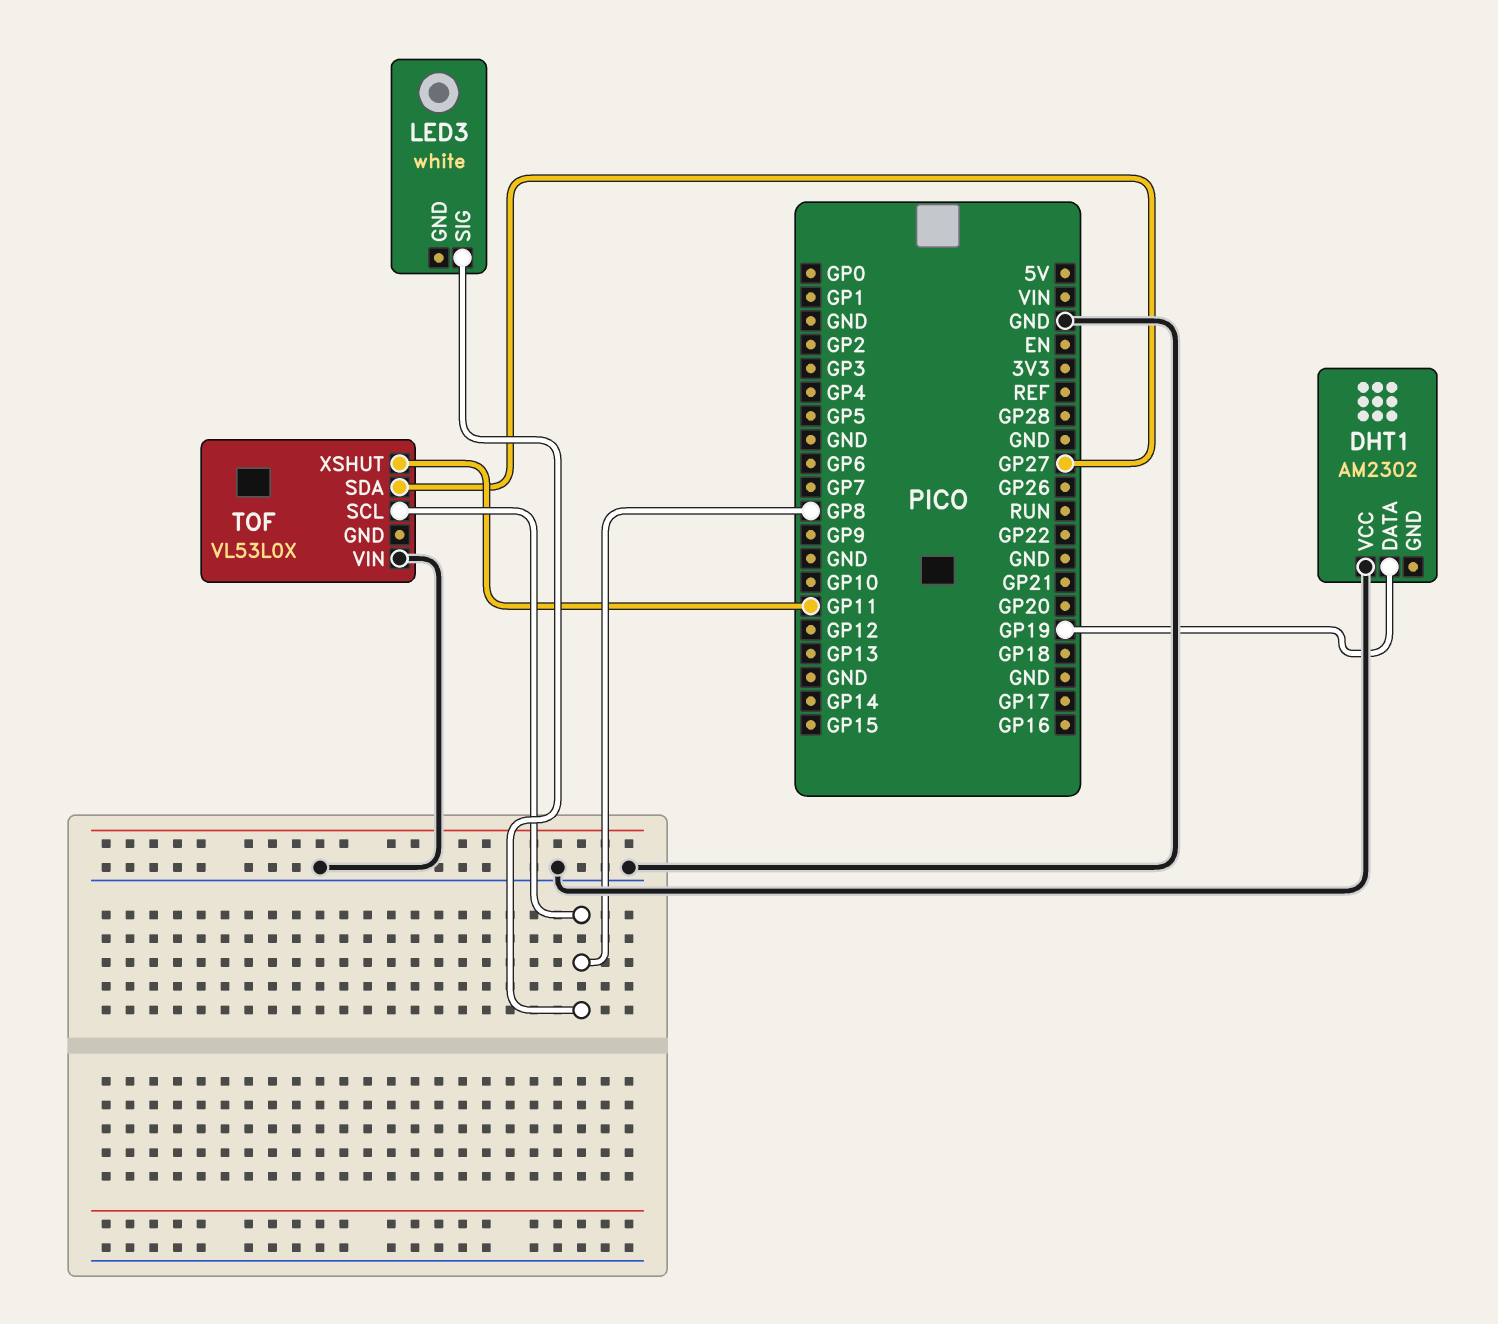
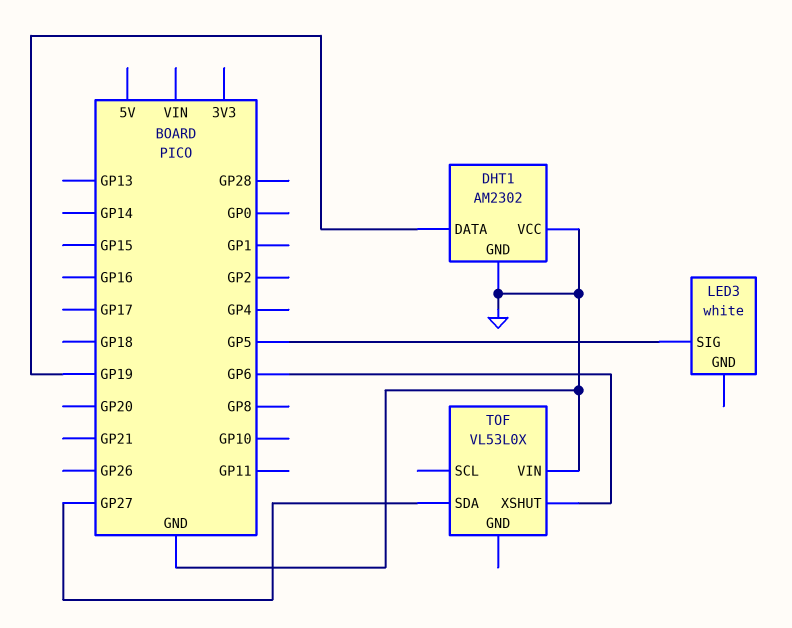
DHT1 pin GND: none -> GND
LED3 pin SIG: GP8 -> GP5
TOF pin SCL: GP8 -> none
TOF pin XSHUT: GP11 -> GP6

